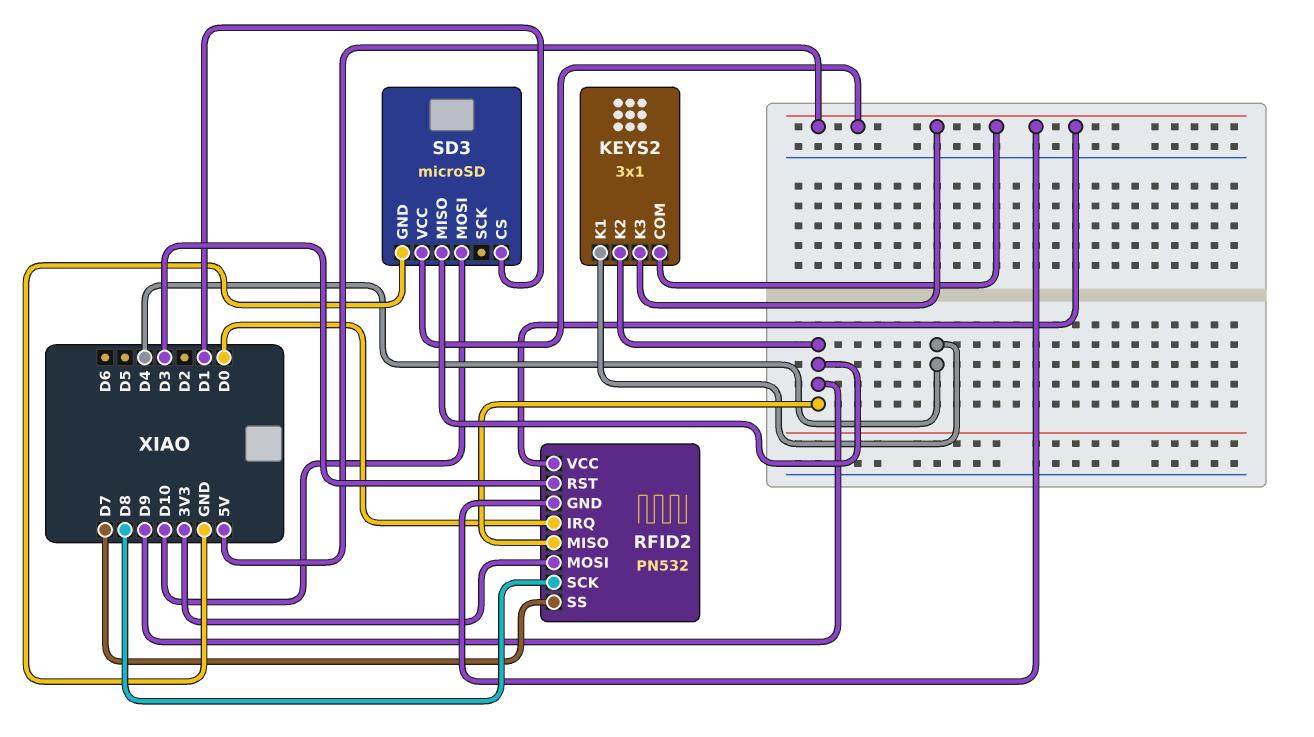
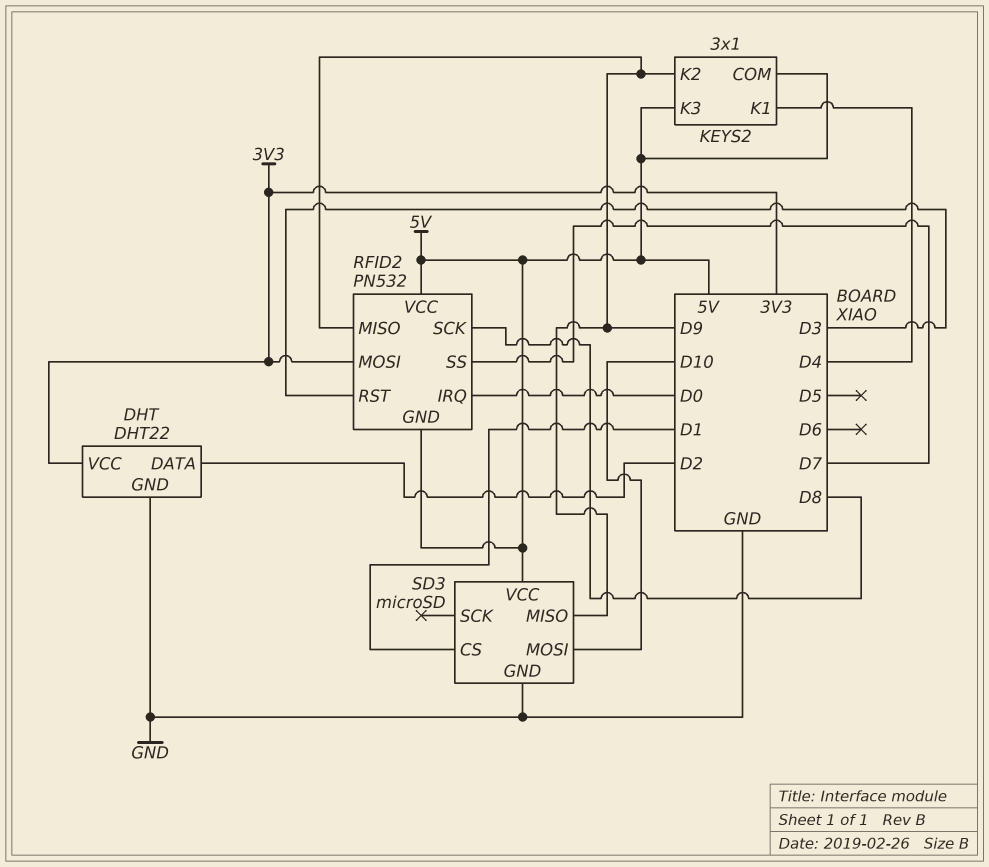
DHT: none -> DHT22
DHT pin DATA: none -> D2
DHT pin GND: none -> GND
DHT pin VCC: none -> 3V3

